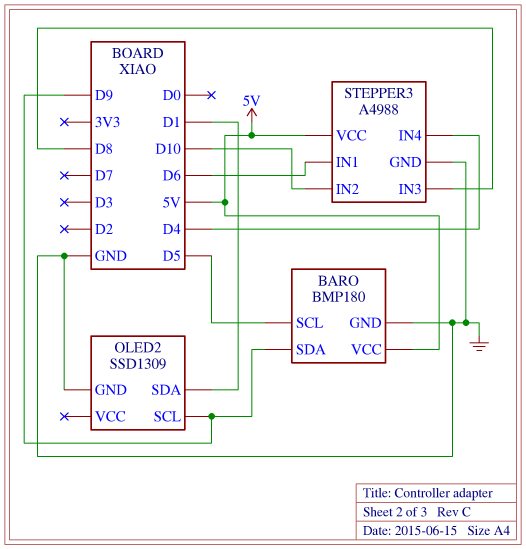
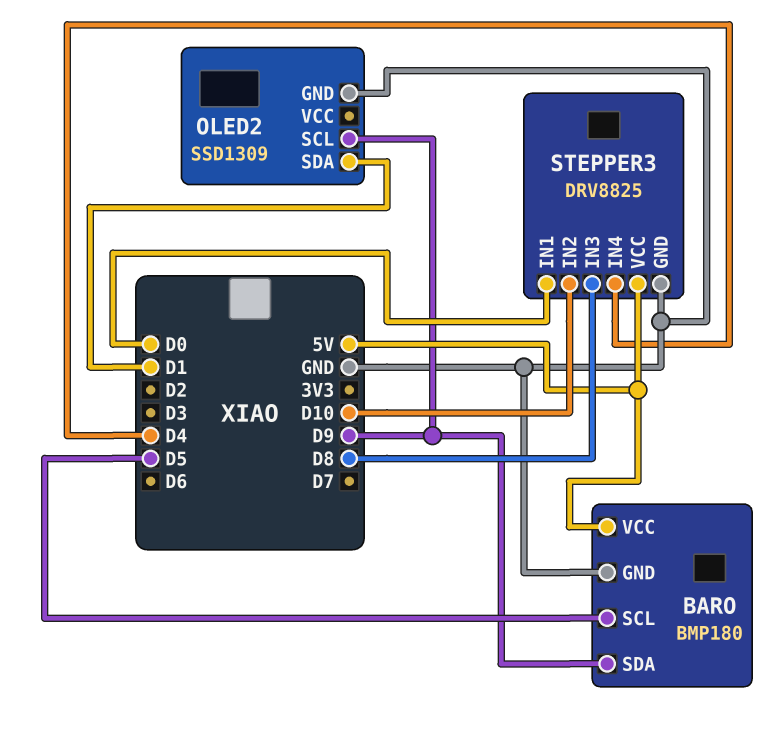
STEPPER3: A4988 -> DRV8825
STEPPER3 pin IN1: D6 -> D0

